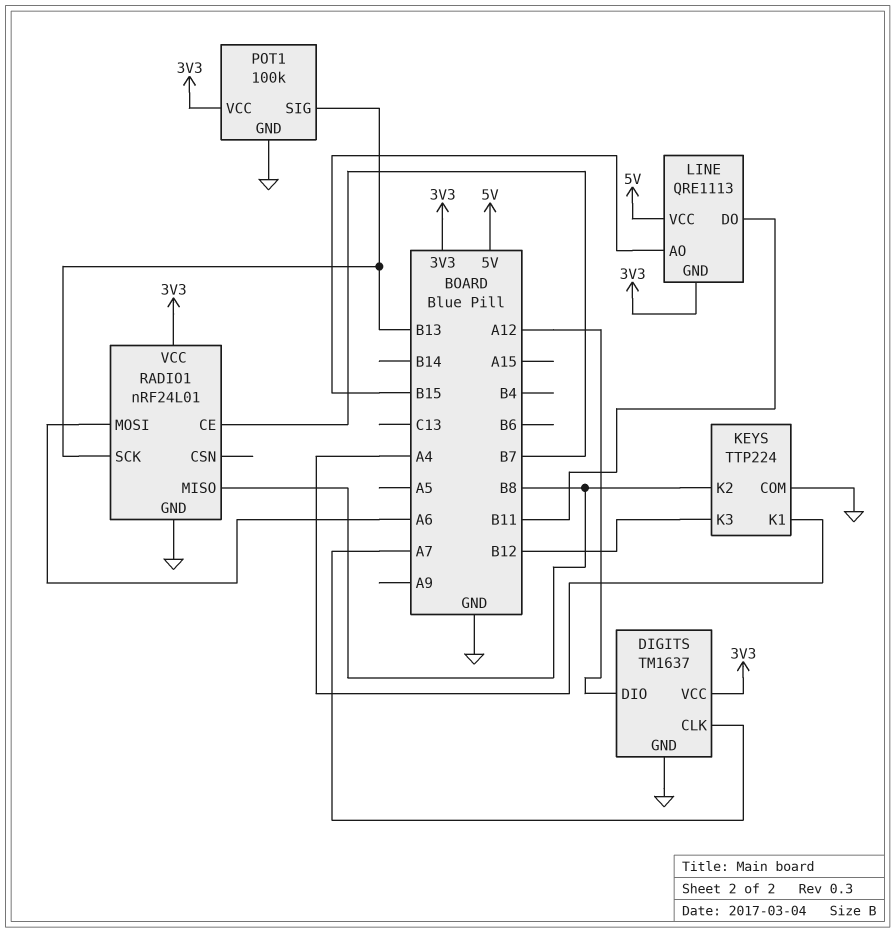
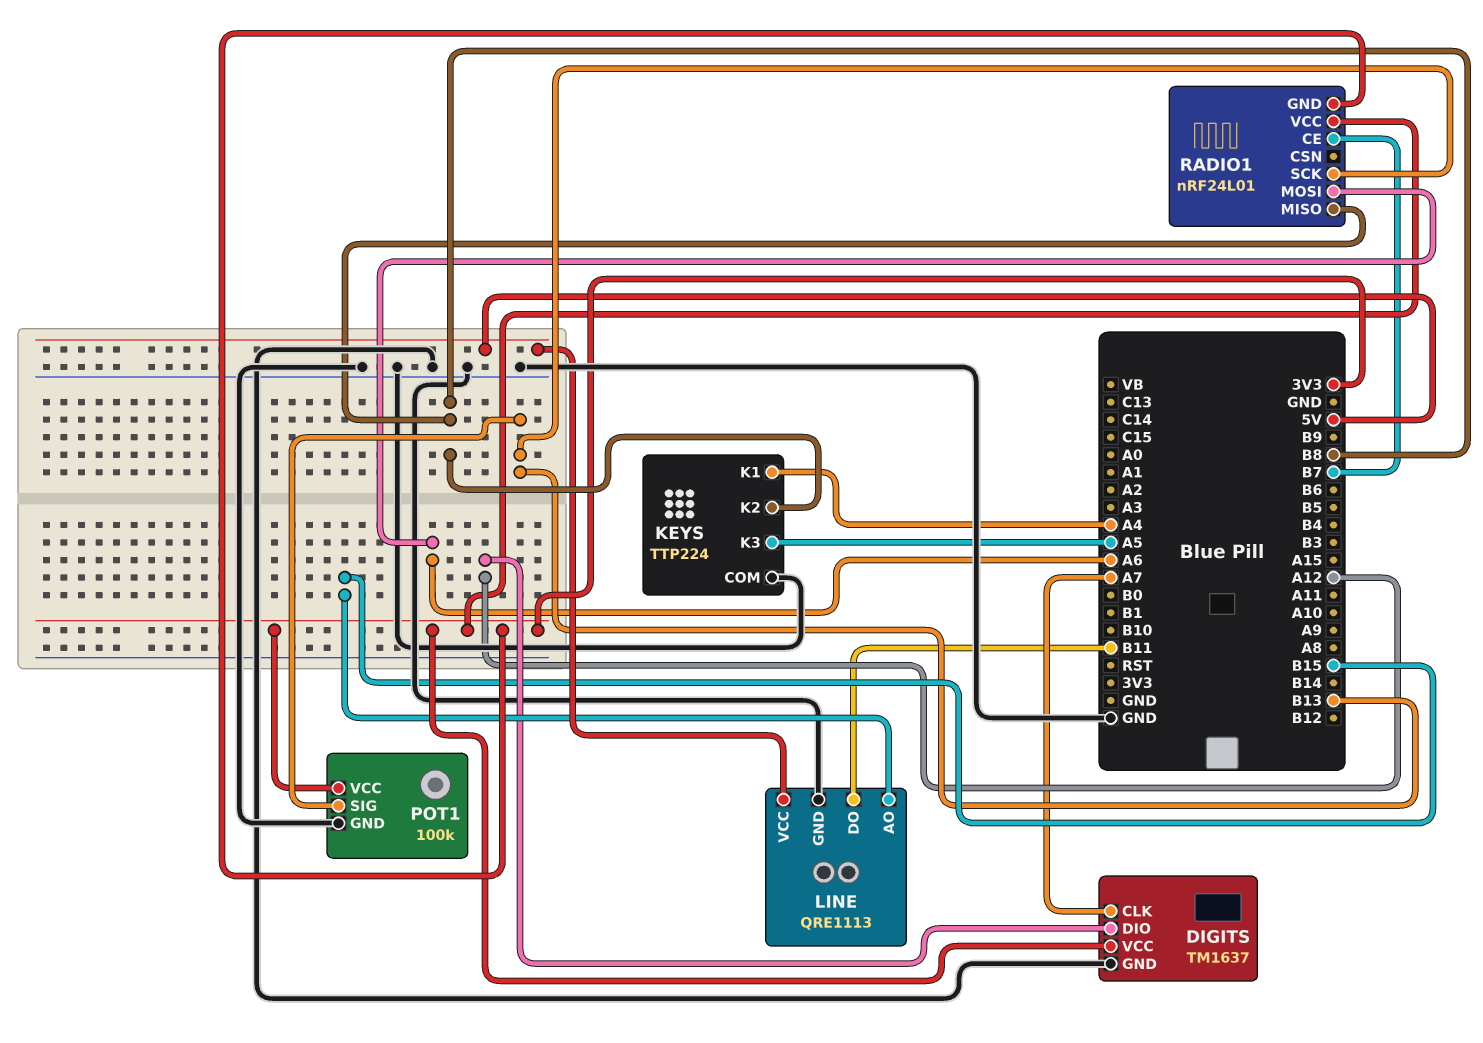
KEYS pin K3: B12 -> A5
LINE pin GND: 3V3 -> GND
RADIO1 pin GND: GND -> 3V3

